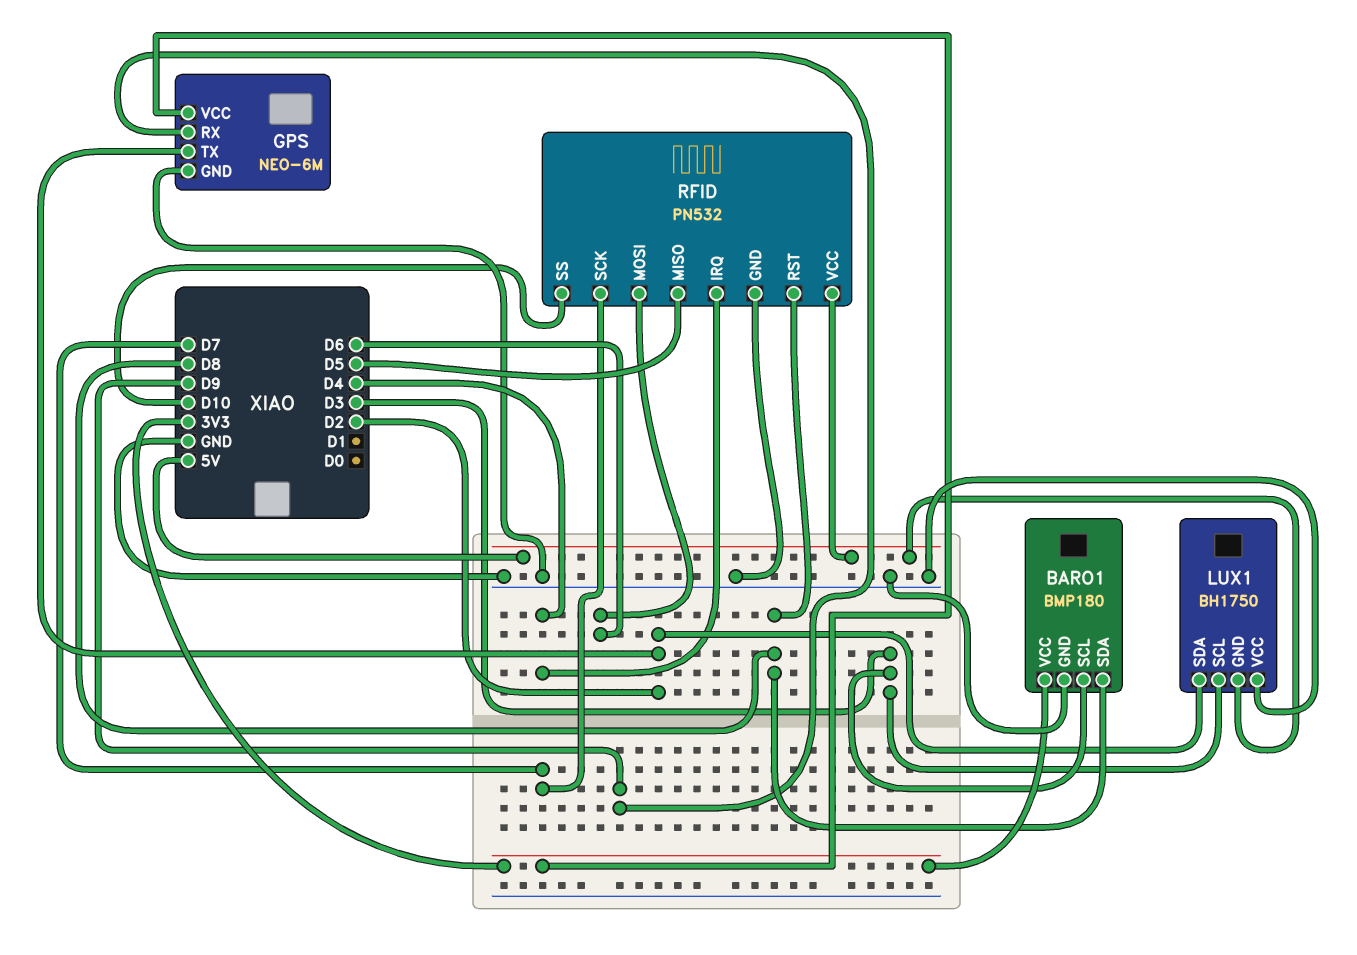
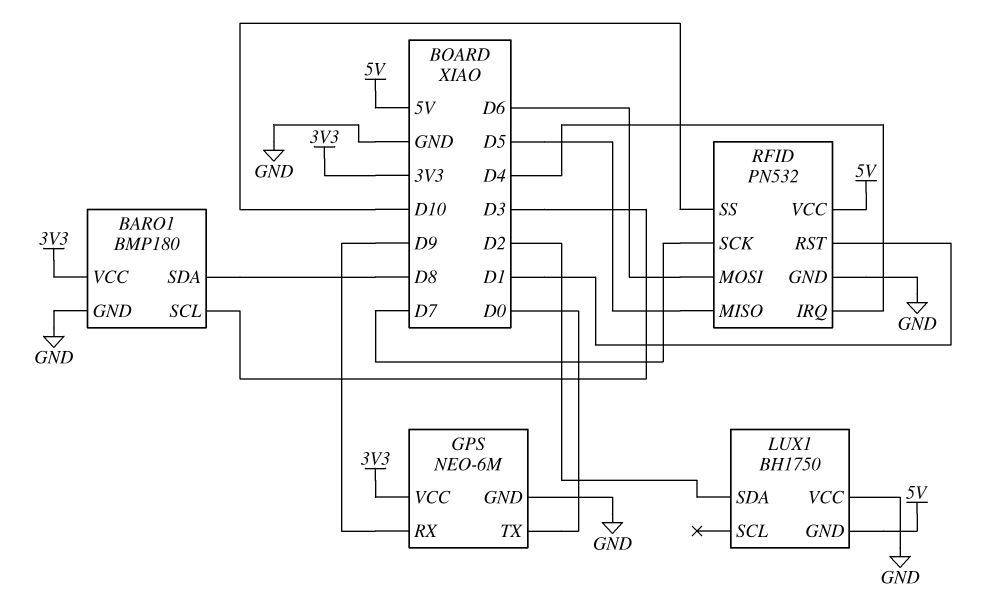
GPS pin TX: D2 -> D0
LUX1 pin SCL: D3 -> none
RFID pin RST: D8 -> D1

